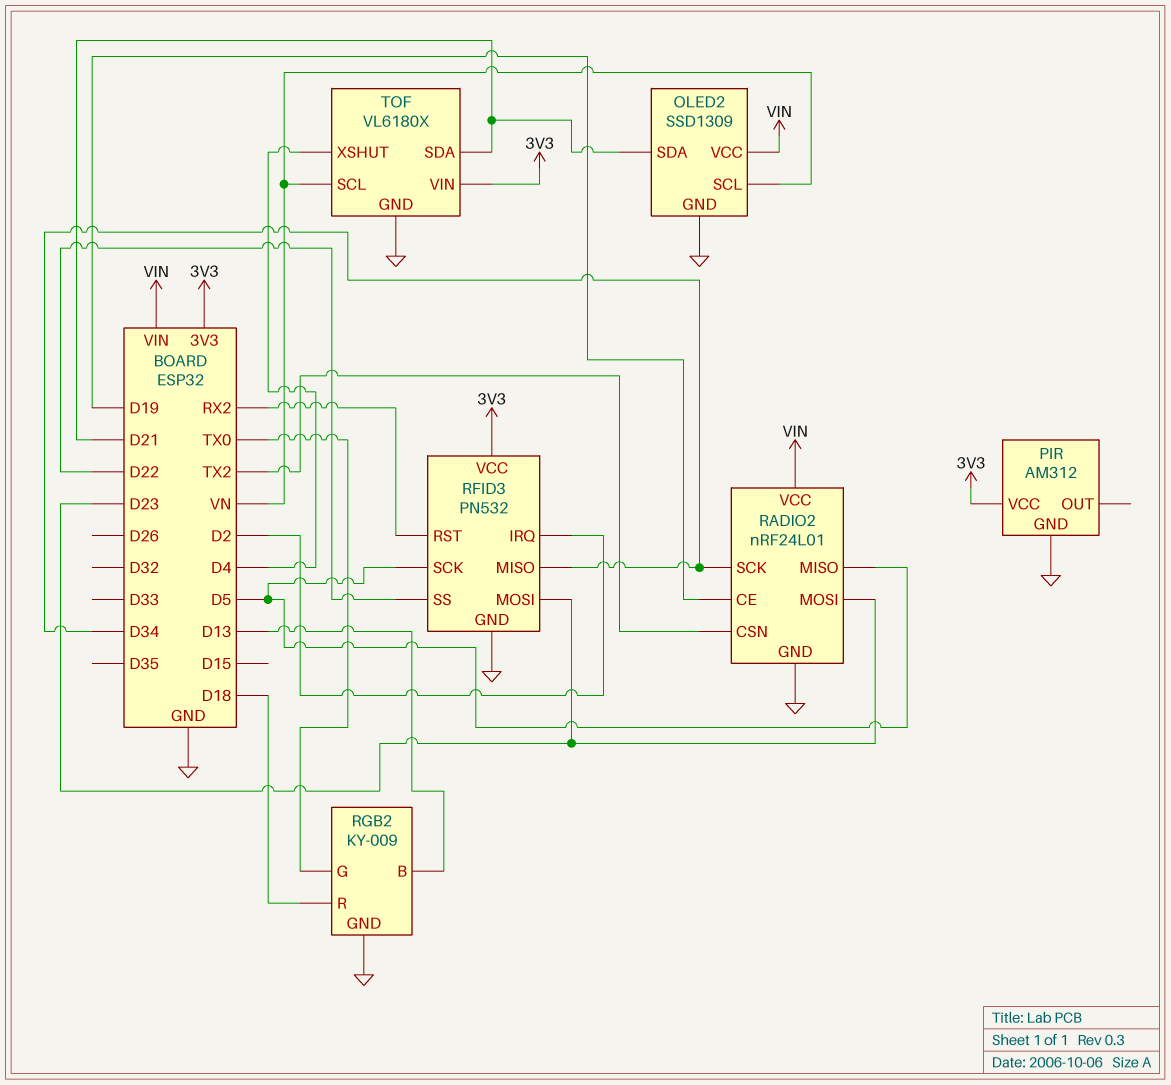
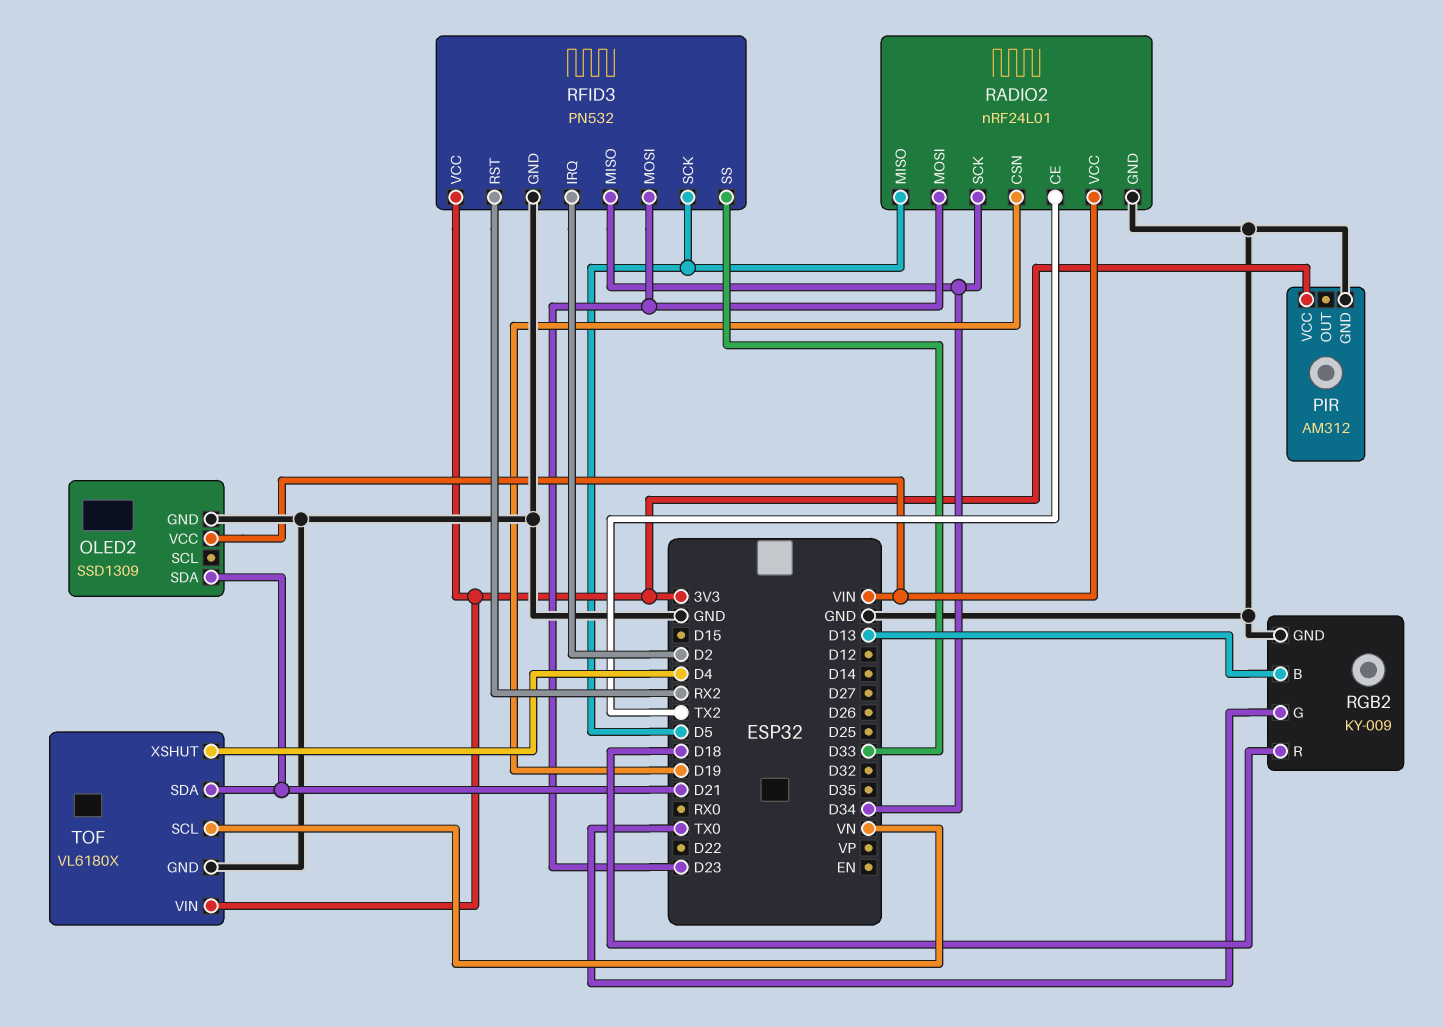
OLED2 pin SCL: VN -> none
RADIO2 pin CE: D19 -> TX2
RADIO2 pin CSN: TX2 -> D19
RFID3 pin SS: D22 -> D33

